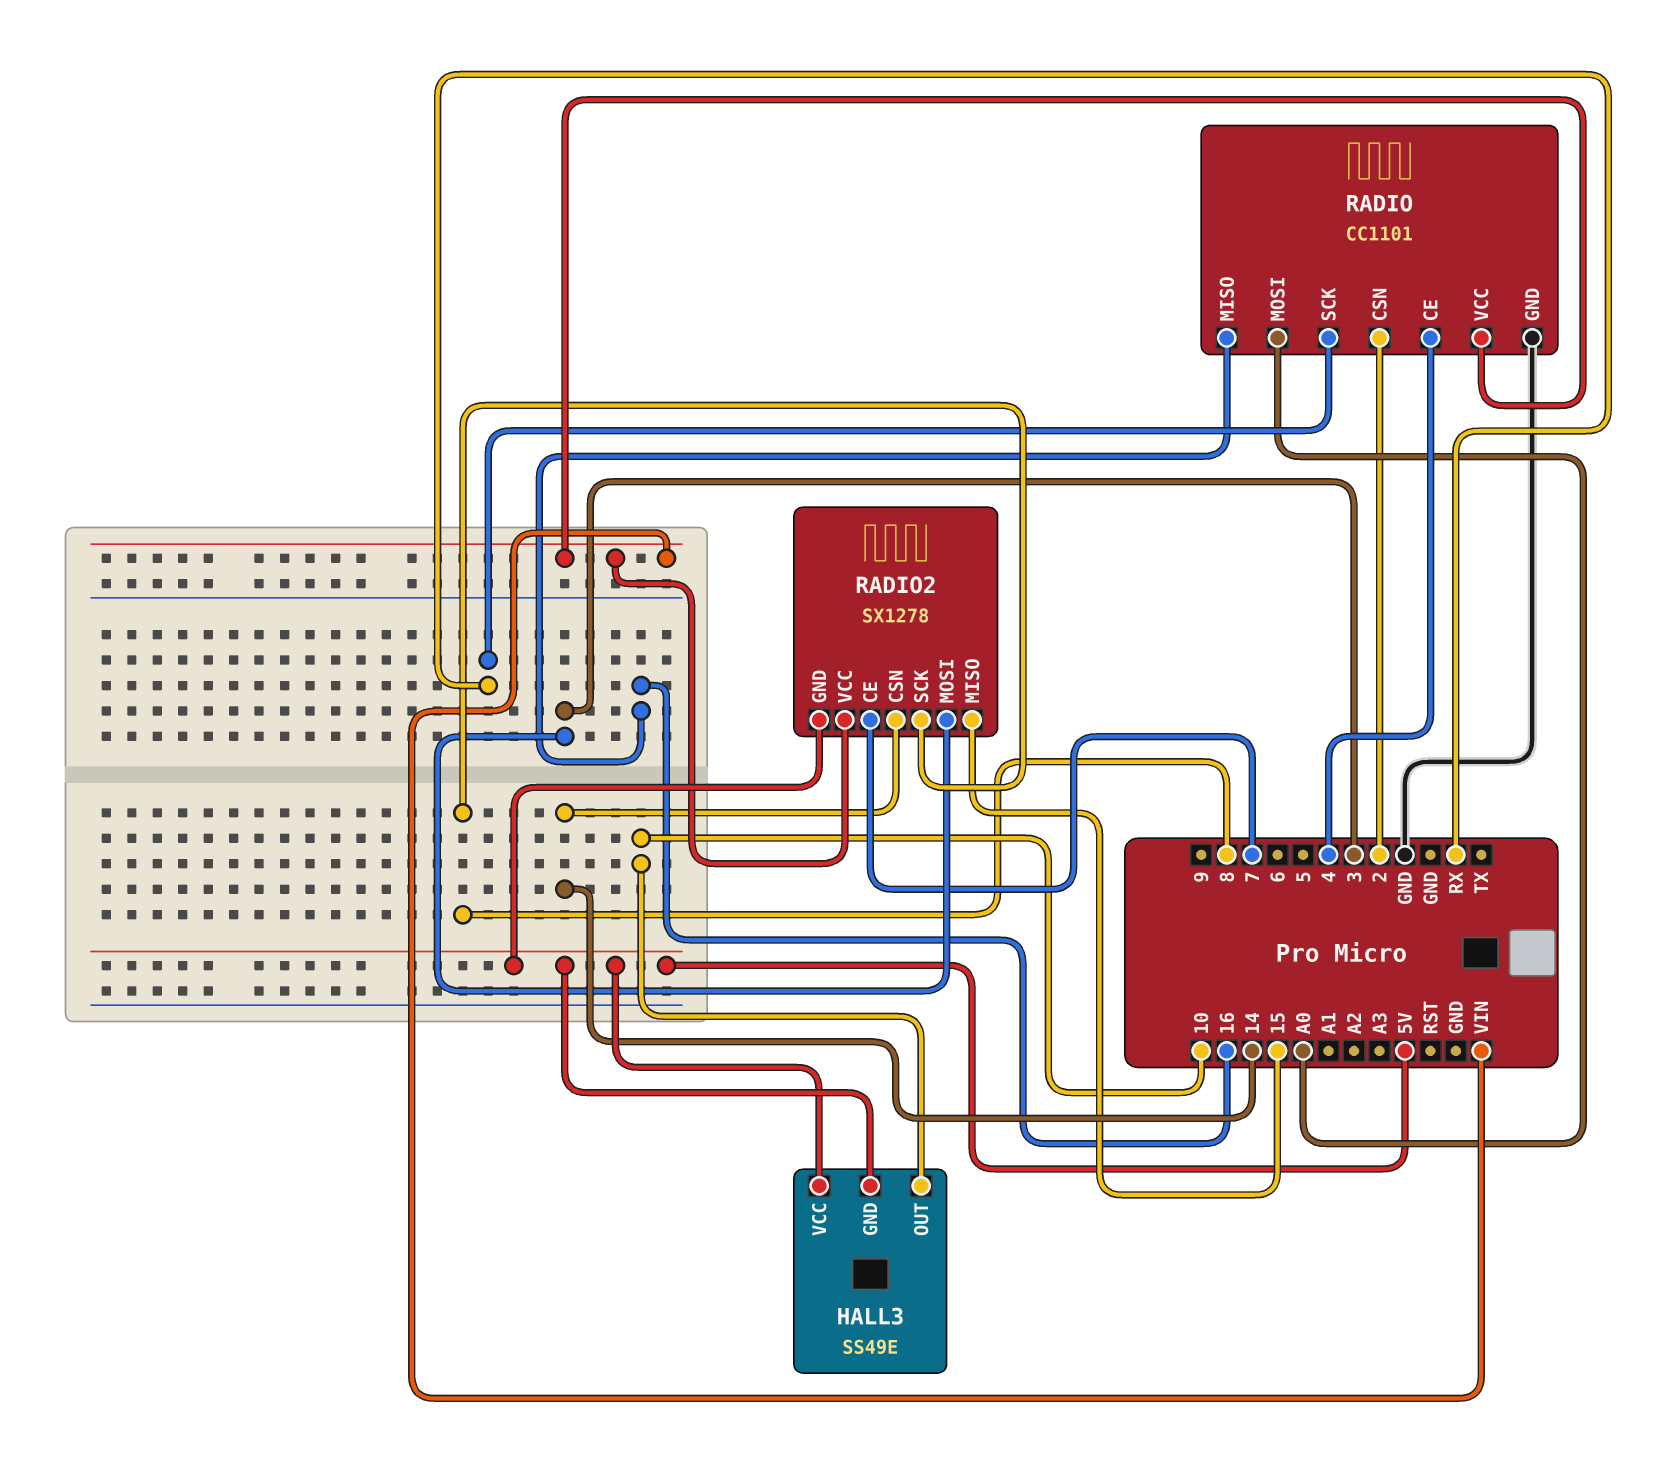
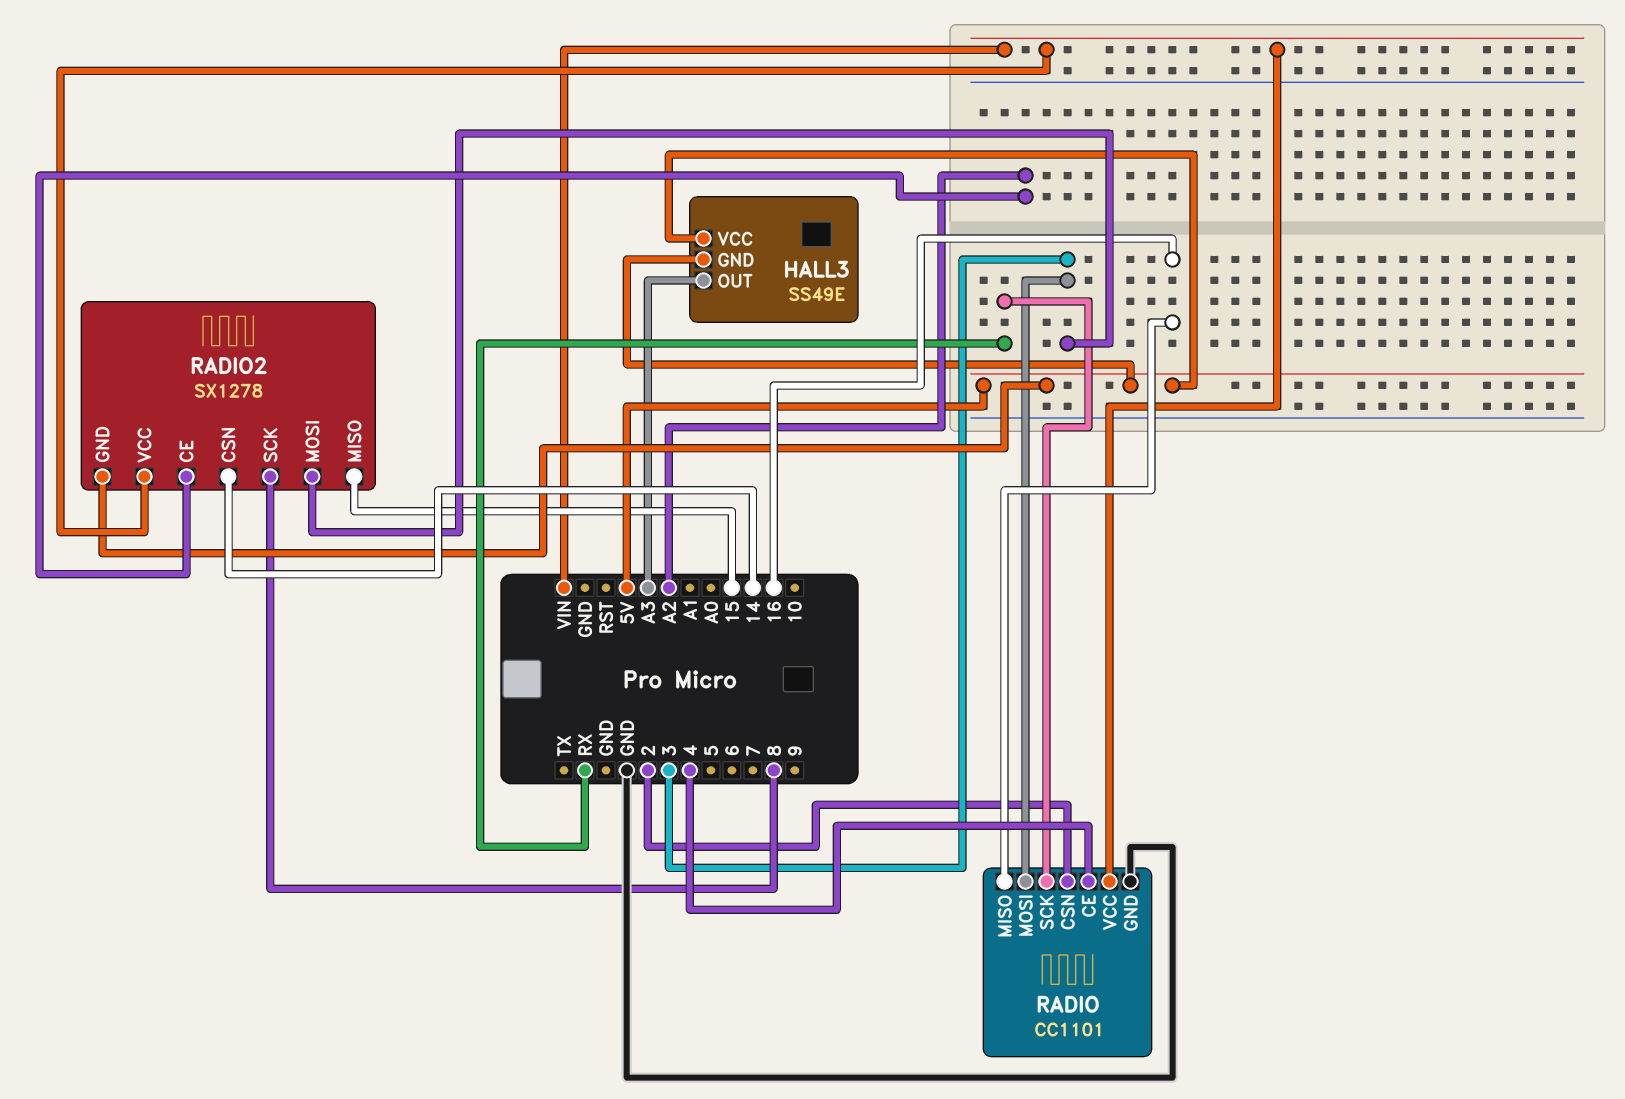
HALL3 pin OUT: 10 -> A3
RADIO pin MOSI: A0 -> 3
RADIO2 pin CE: 7 -> A2

